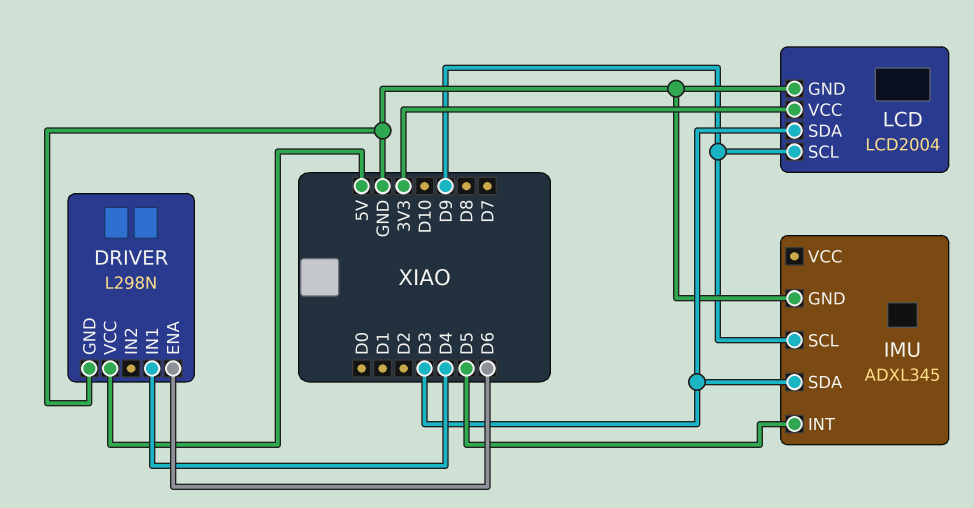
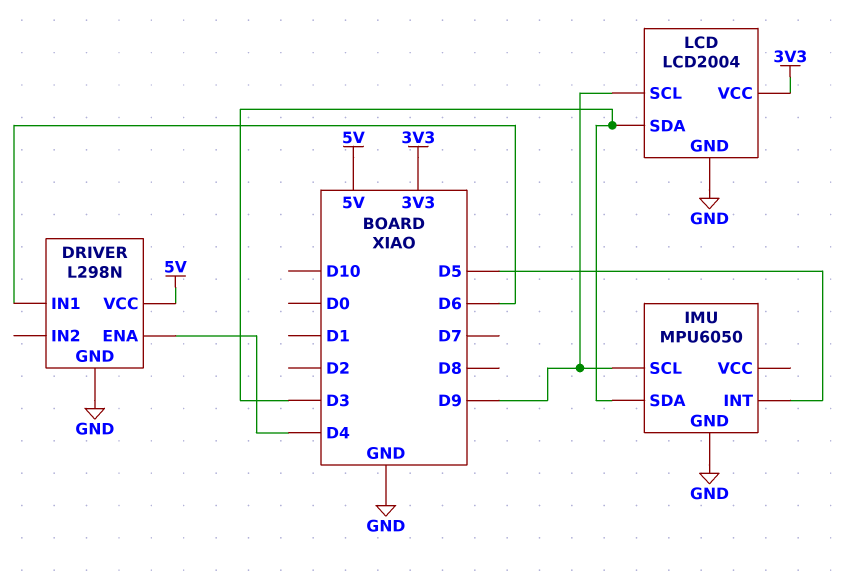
DRIVER pin ENA: D6 -> D4
DRIVER pin IN1: D4 -> D6
IMU: ADXL345 -> MPU6050

